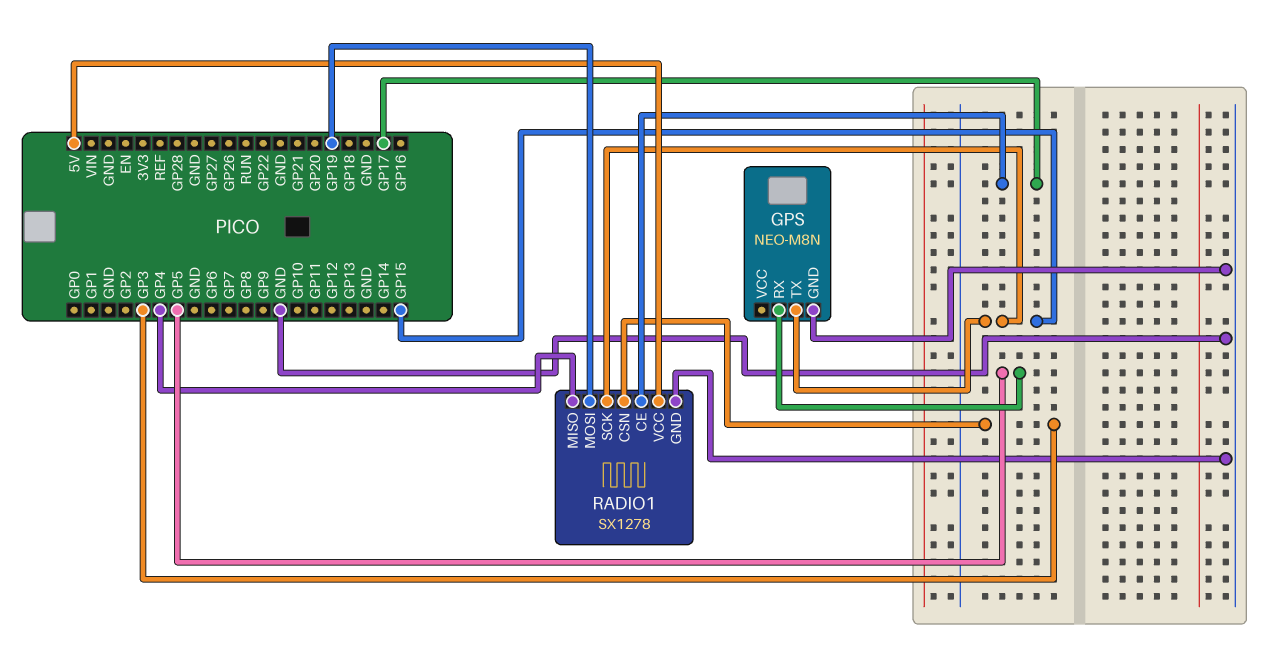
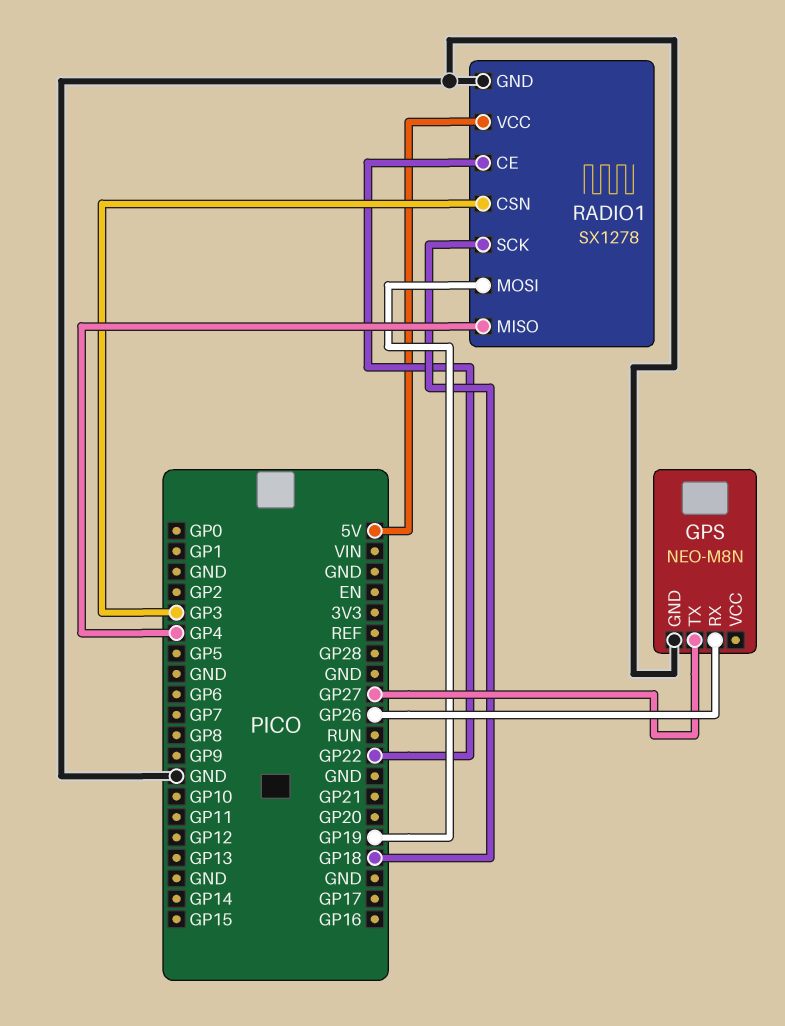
GPS pin RX: GP5 -> GP26
GPS pin TX: GP15 -> GP27
RADIO1 pin CE: GP17 -> GP22
RADIO1 pin SCK: GP15 -> GP18

